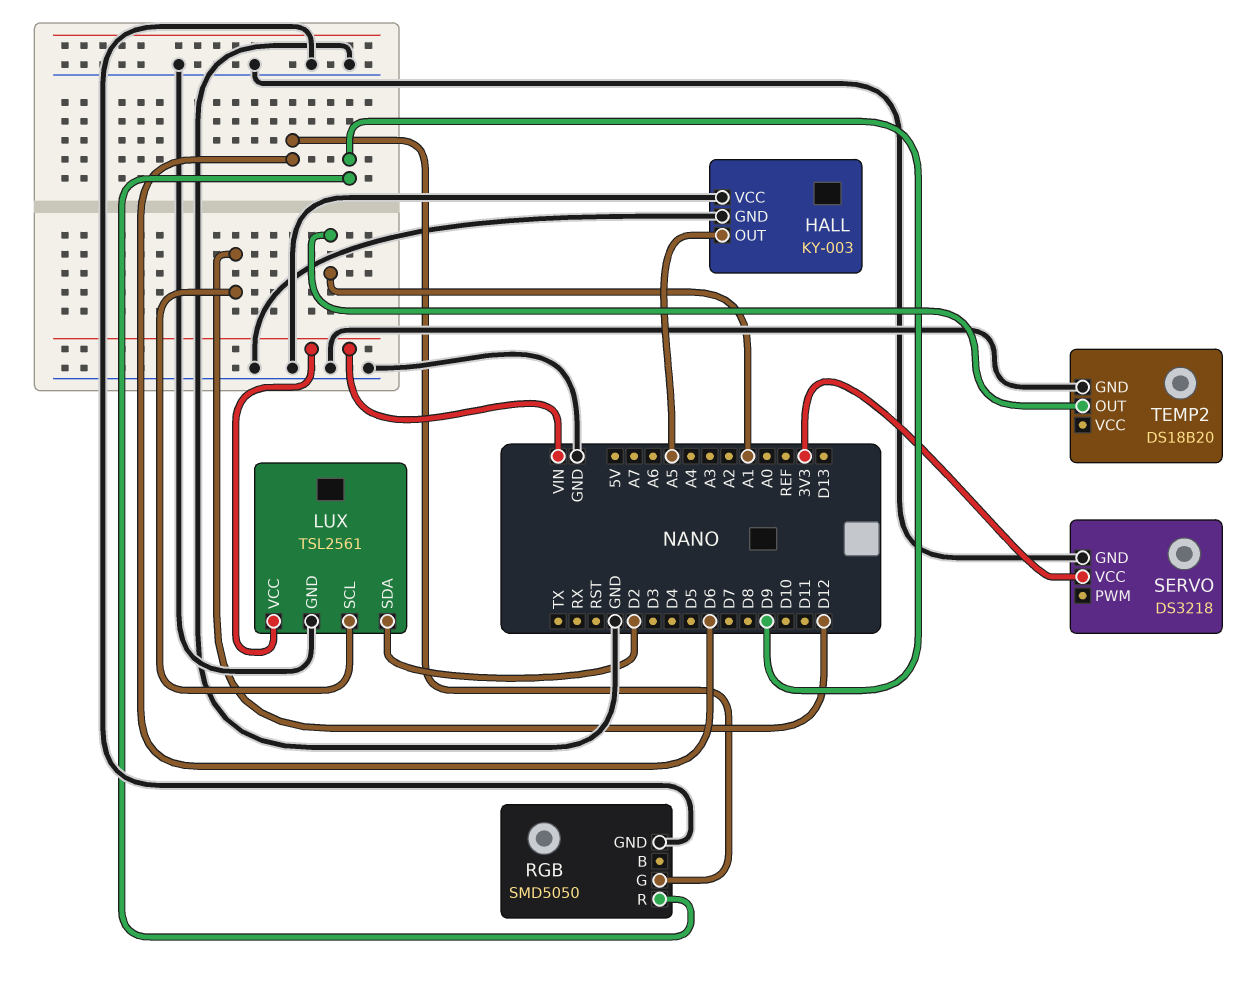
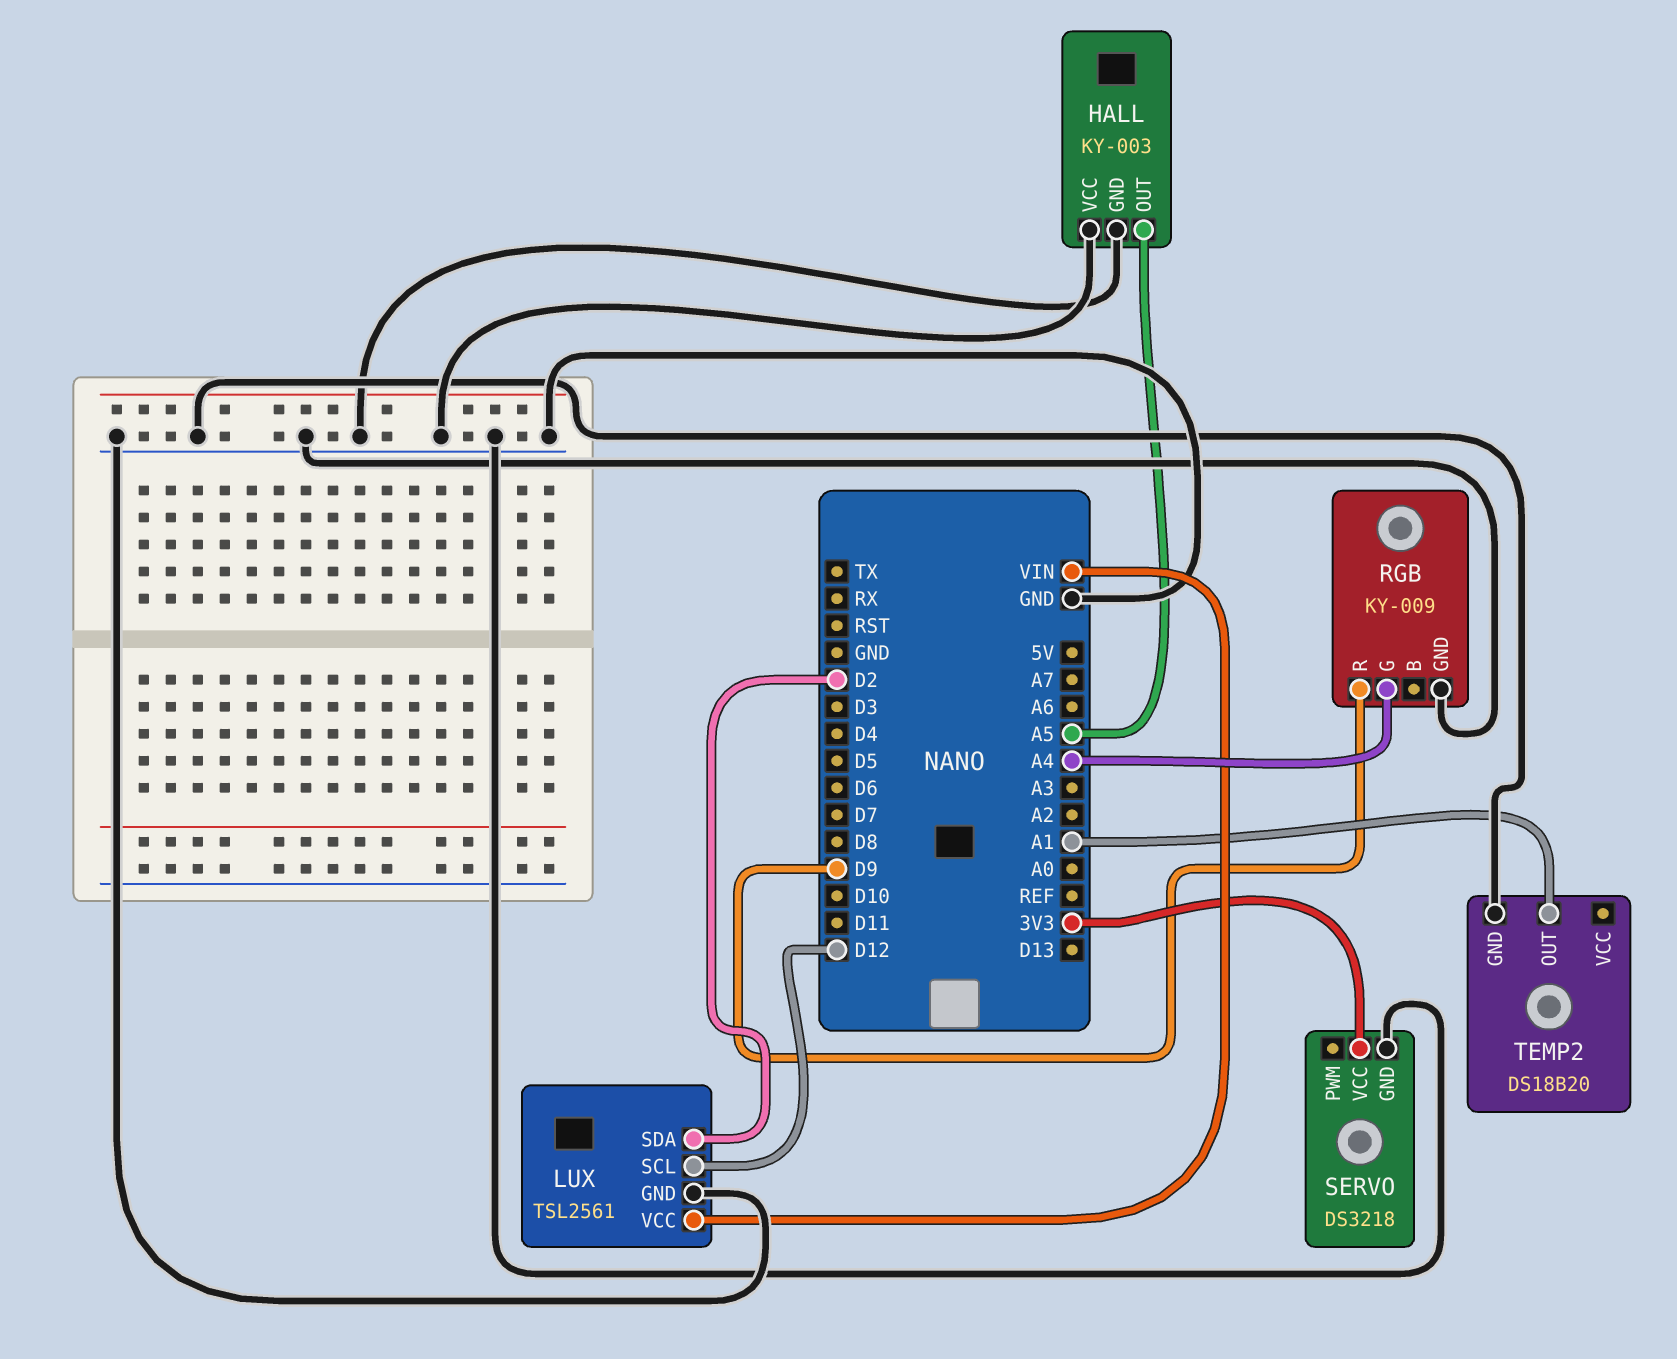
RGB: SMD5050 -> KY-009
RGB pin G: D6 -> A4

